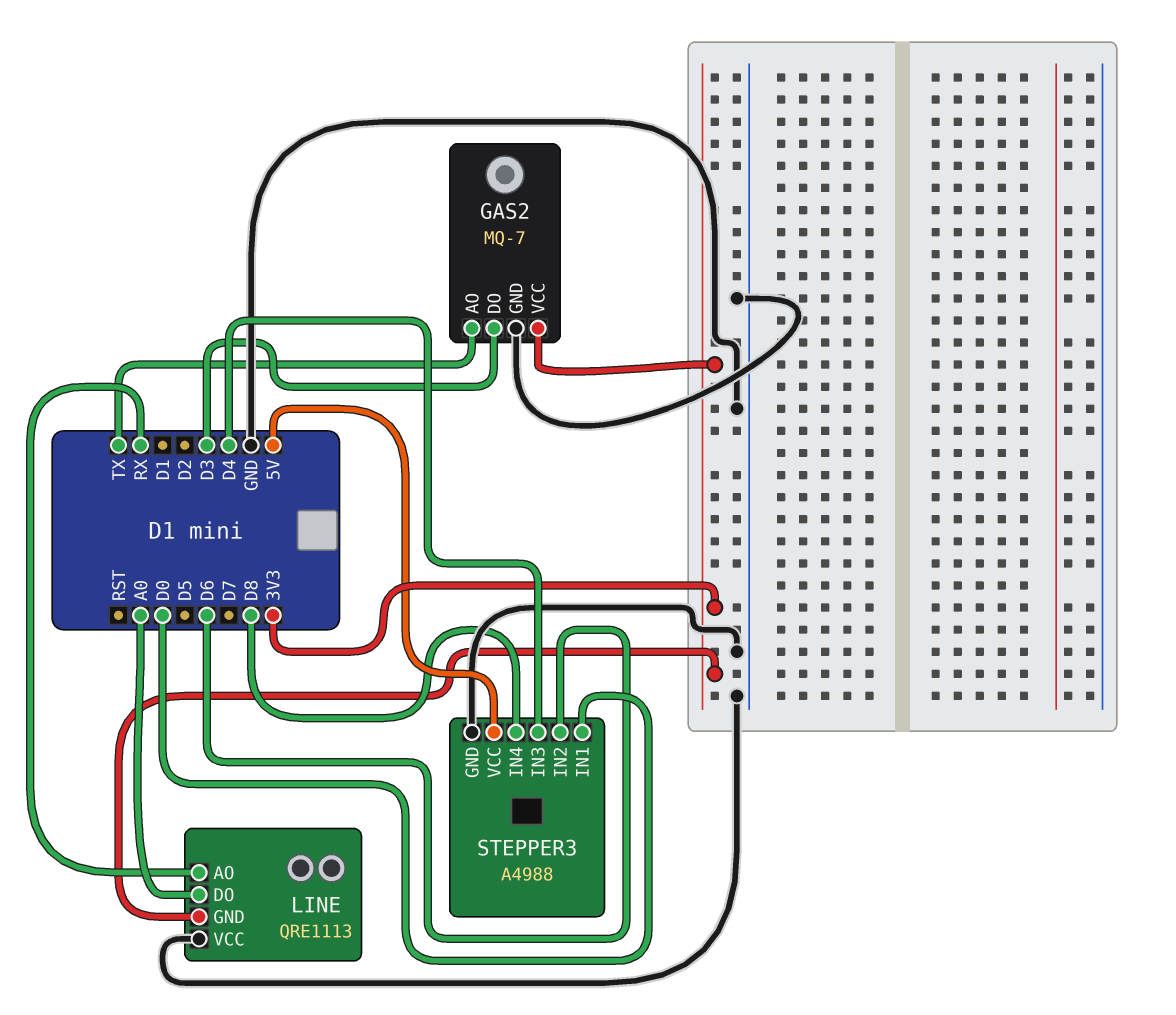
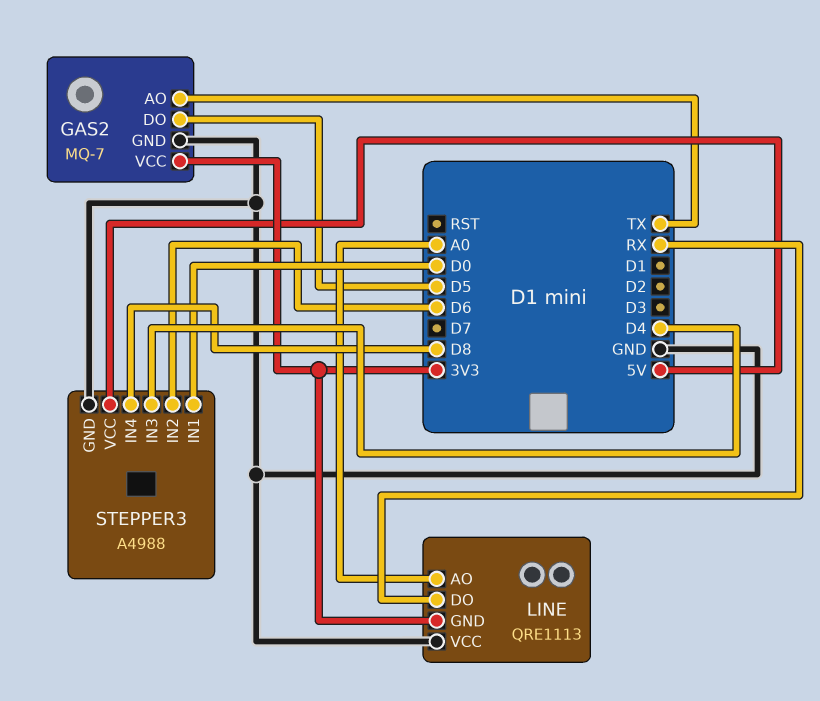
GAS2 pin DO: D3 -> D5
LINE pin AO: RX -> A0
LINE pin DO: A0 -> RX

